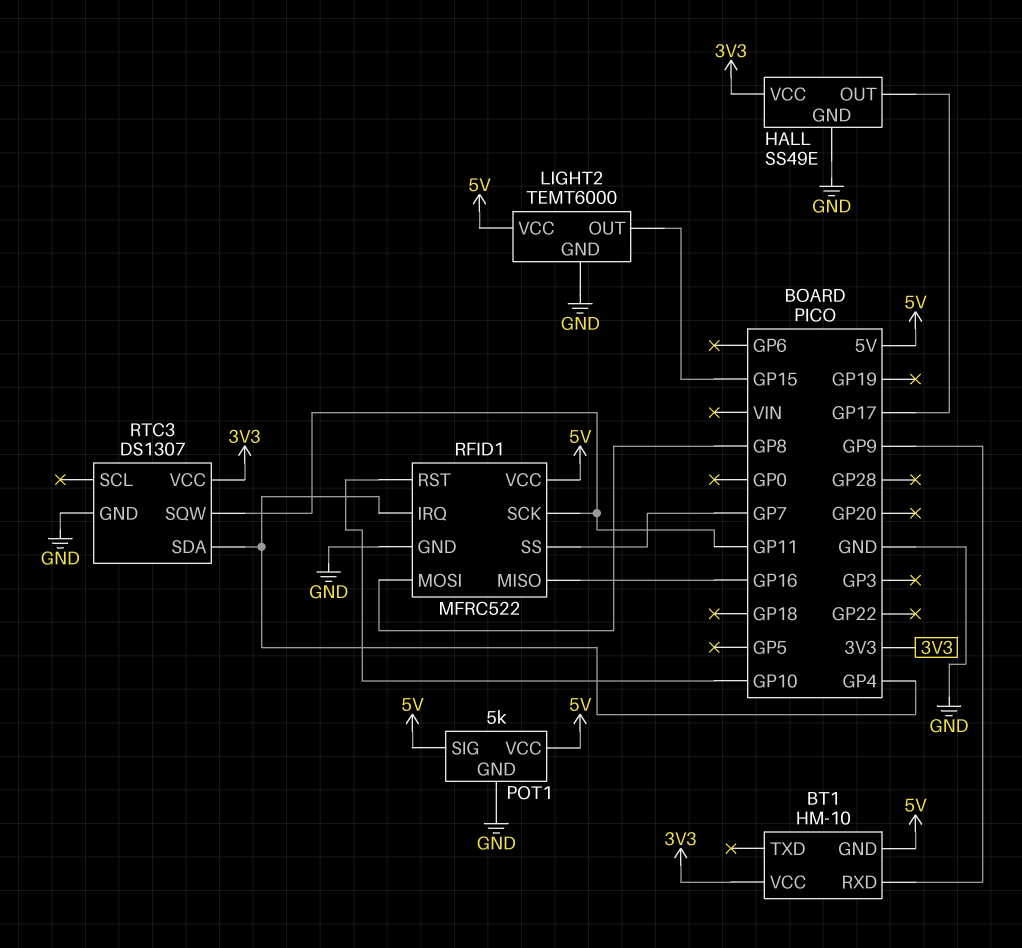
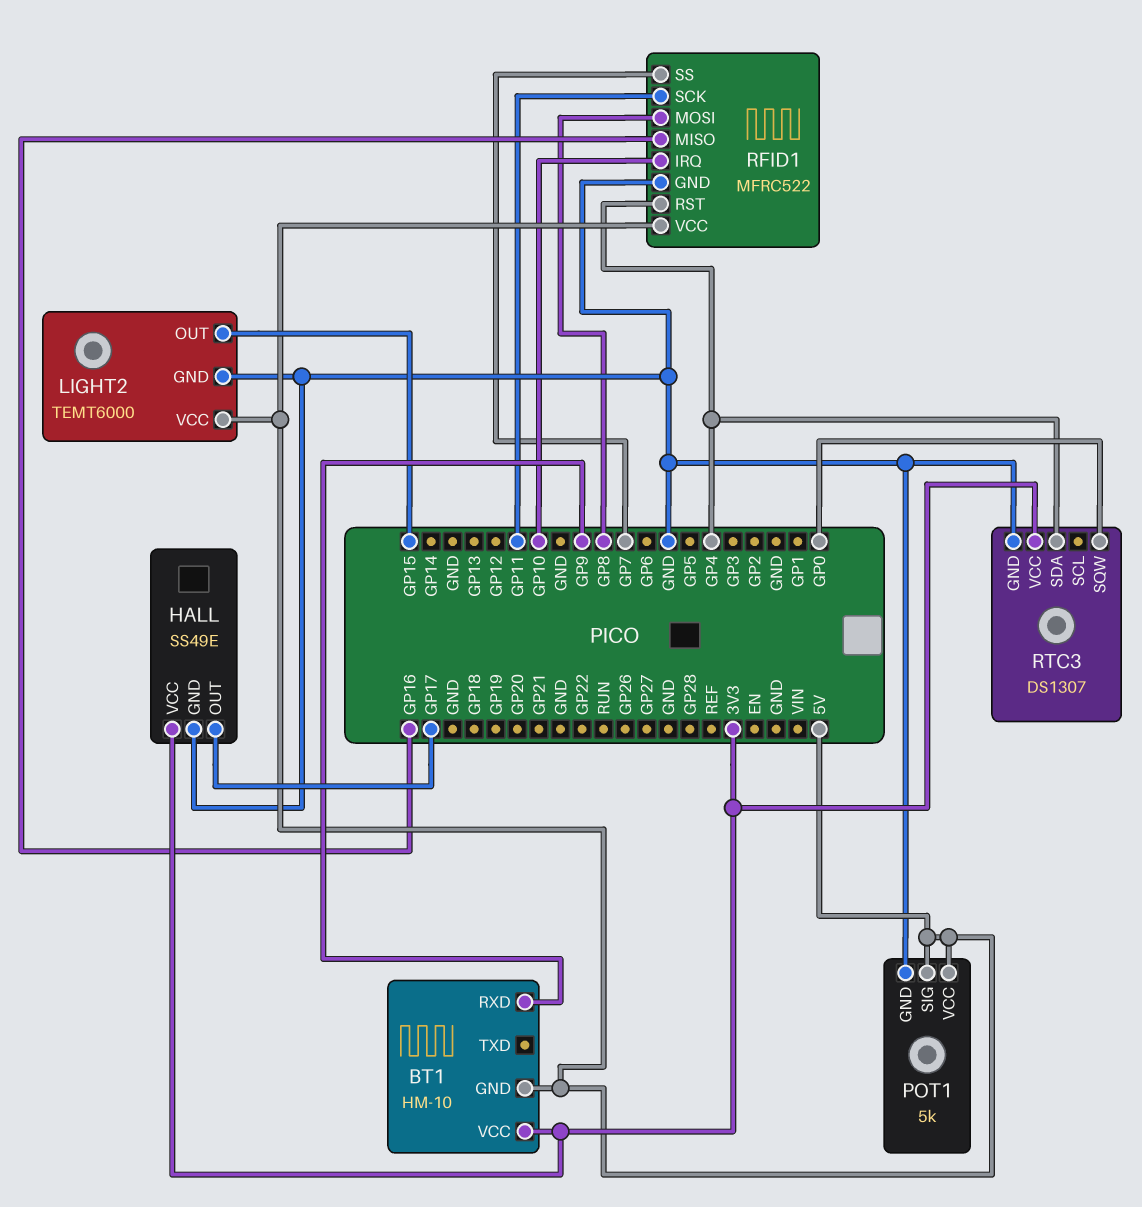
RFID1 pin IRQ: GP4 -> GP10
RFID1 pin RST: GP10 -> GP4
RTC3 pin SQW: GP11 -> GP0

